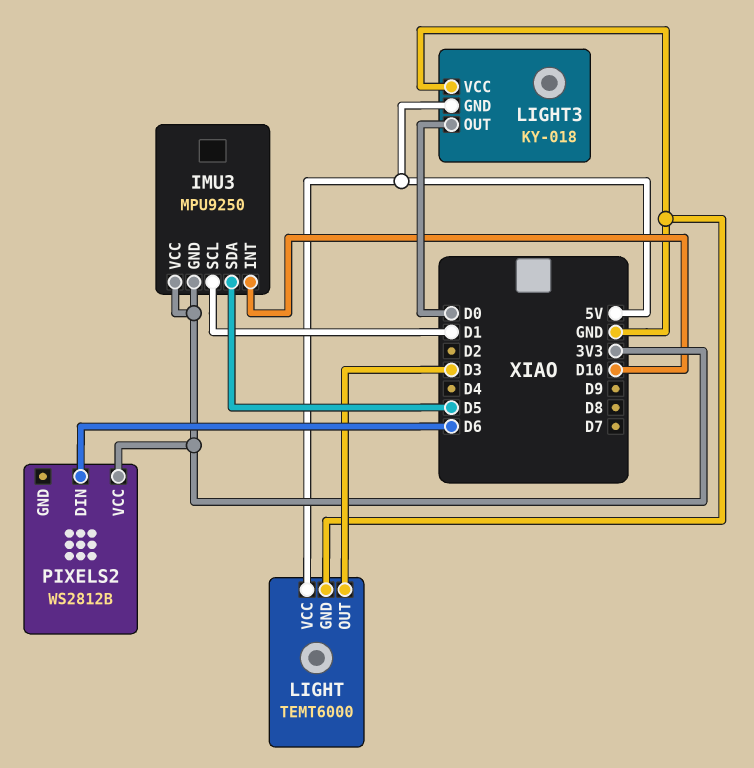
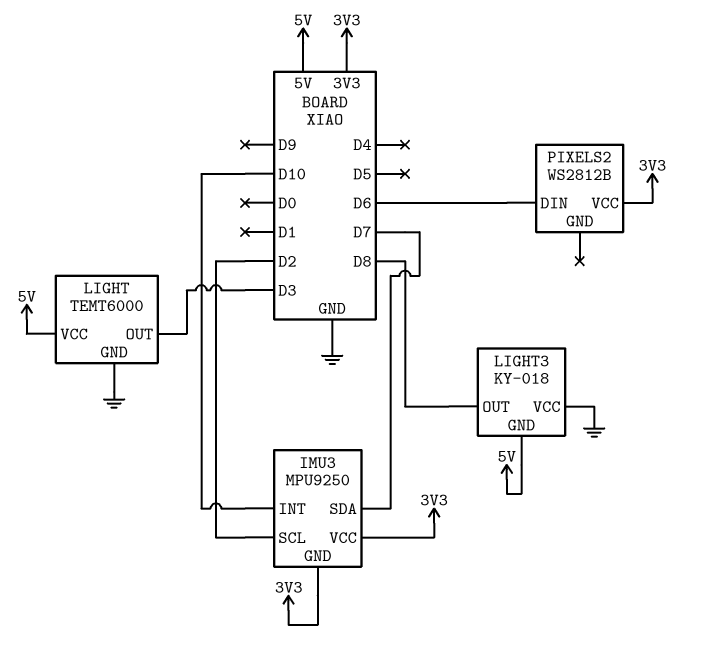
IMU3 pin SCL: D1 -> D2
IMU3 pin SDA: D5 -> D7
LIGHT3 pin OUT: D0 -> D8

